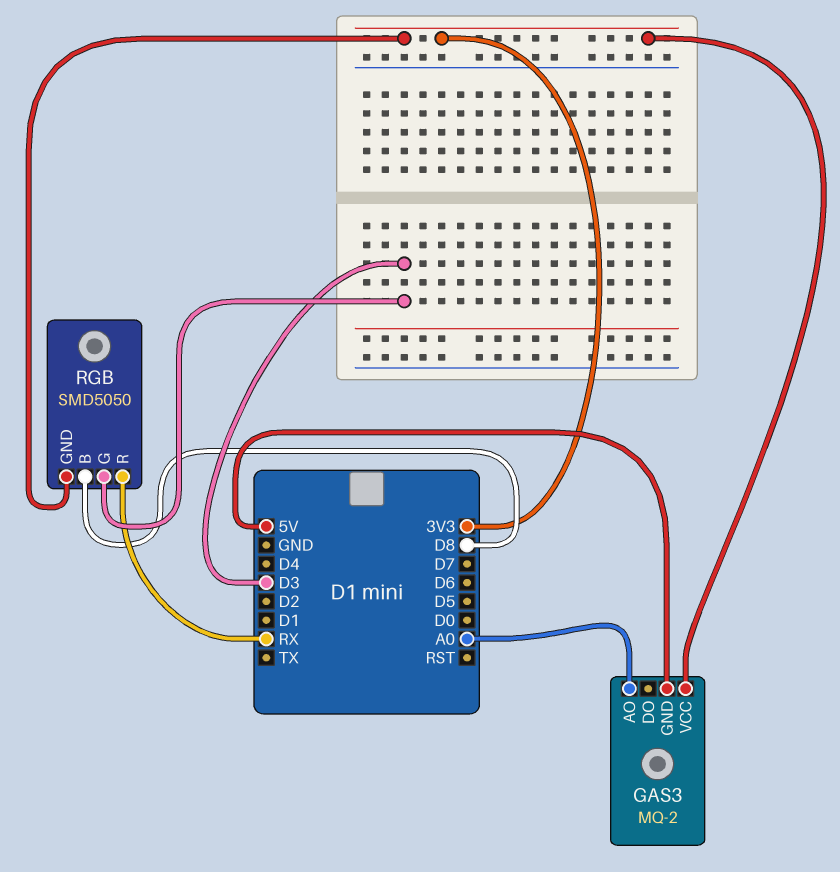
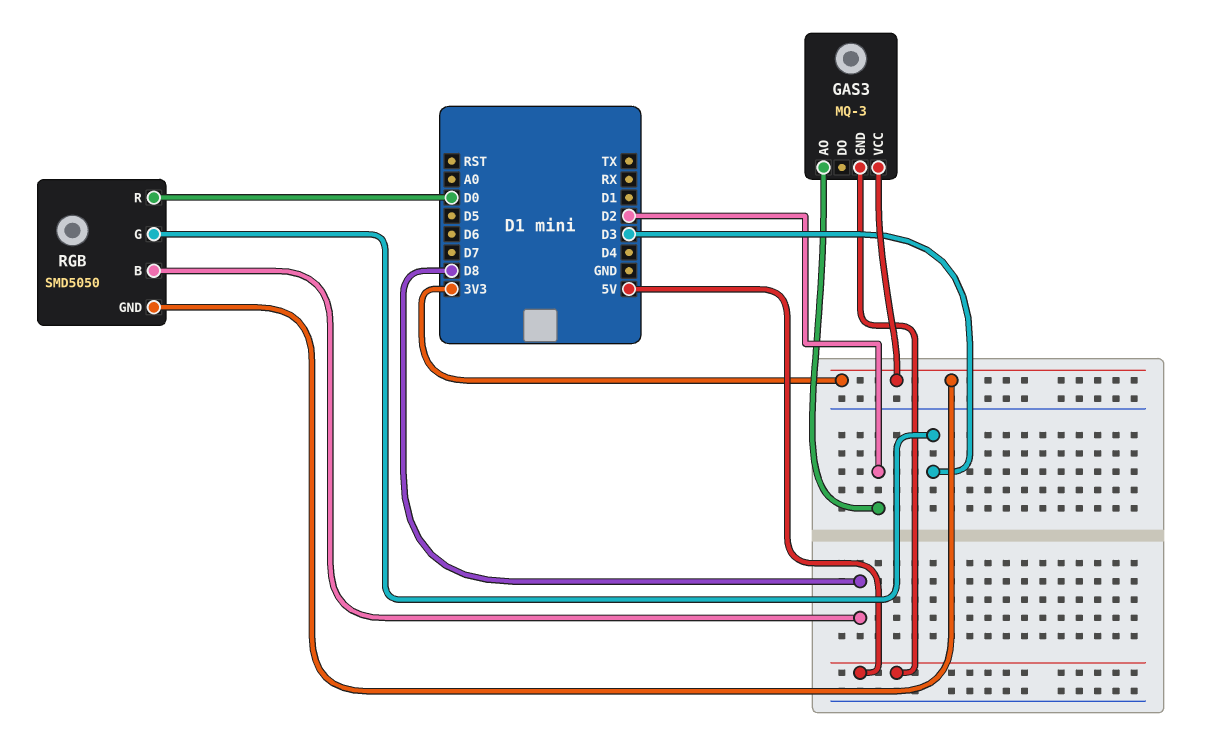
GAS3: MQ-2 -> MQ-3
GAS3 pin AO: A0 -> D2
RGB pin R: RX -> D0

